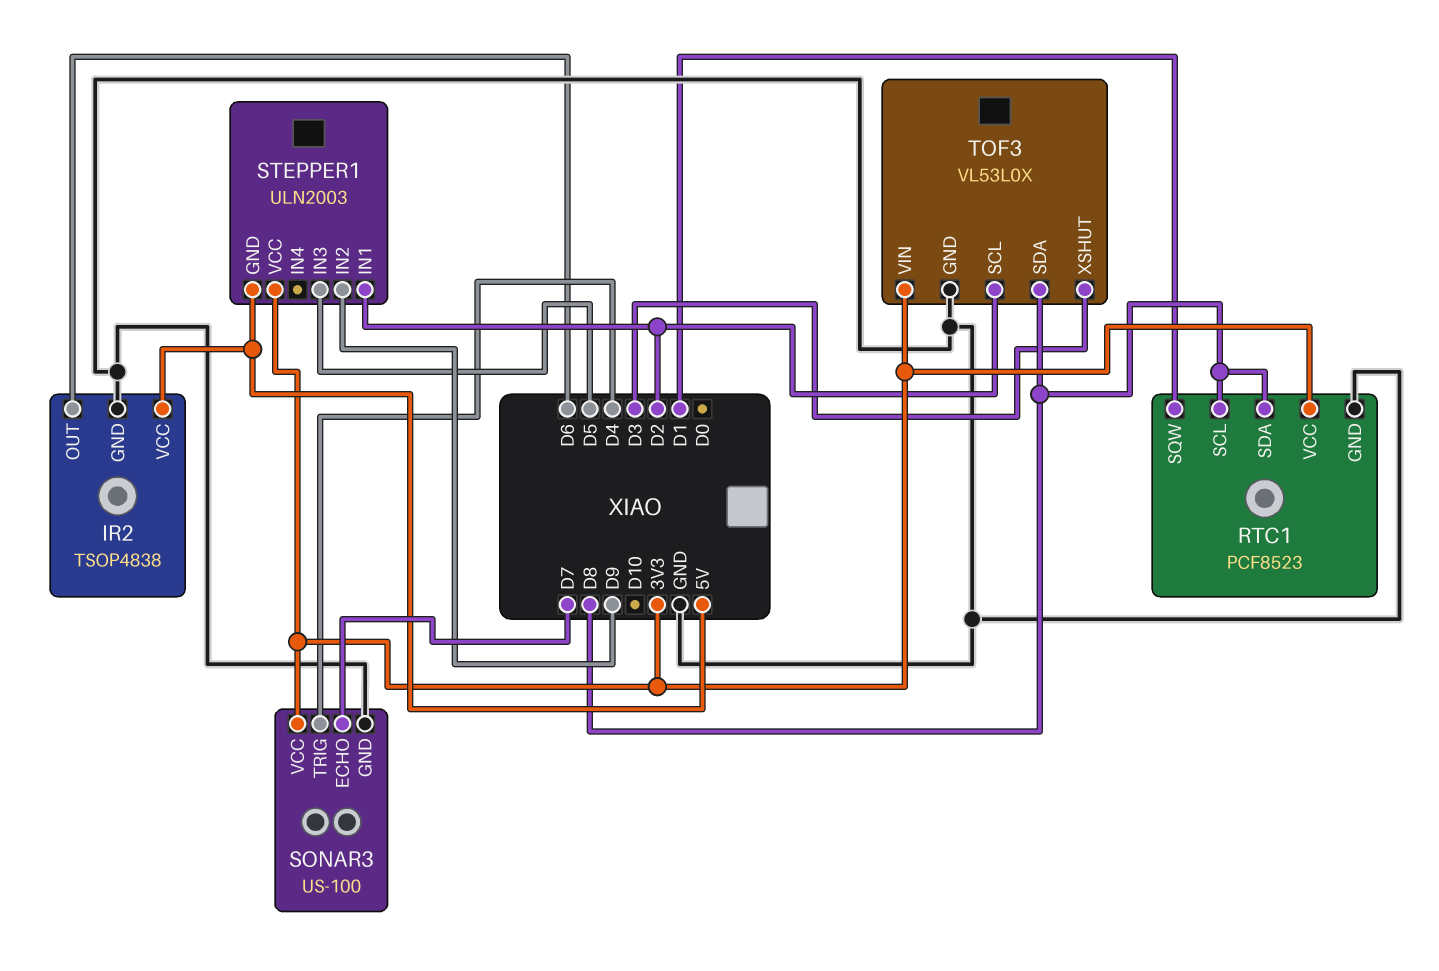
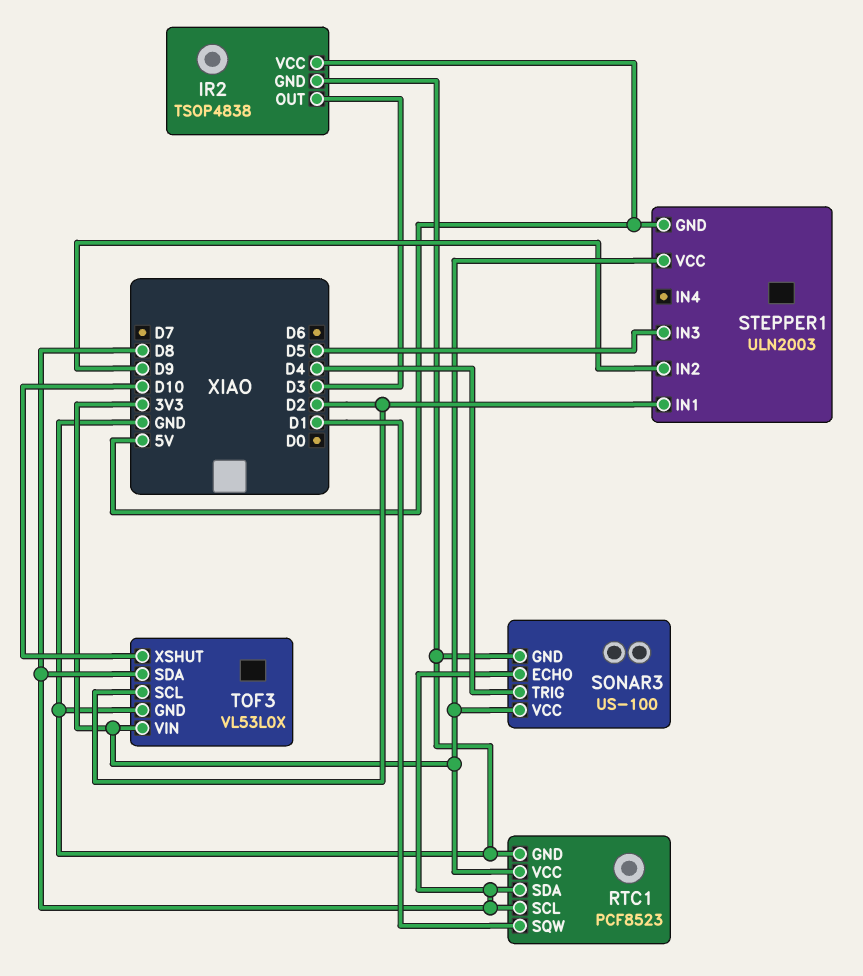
IR2 pin OUT: D6 -> D3
SONAR3 pin ECHO: D7 -> D8
TOF3 pin XSHUT: D3 -> D10

